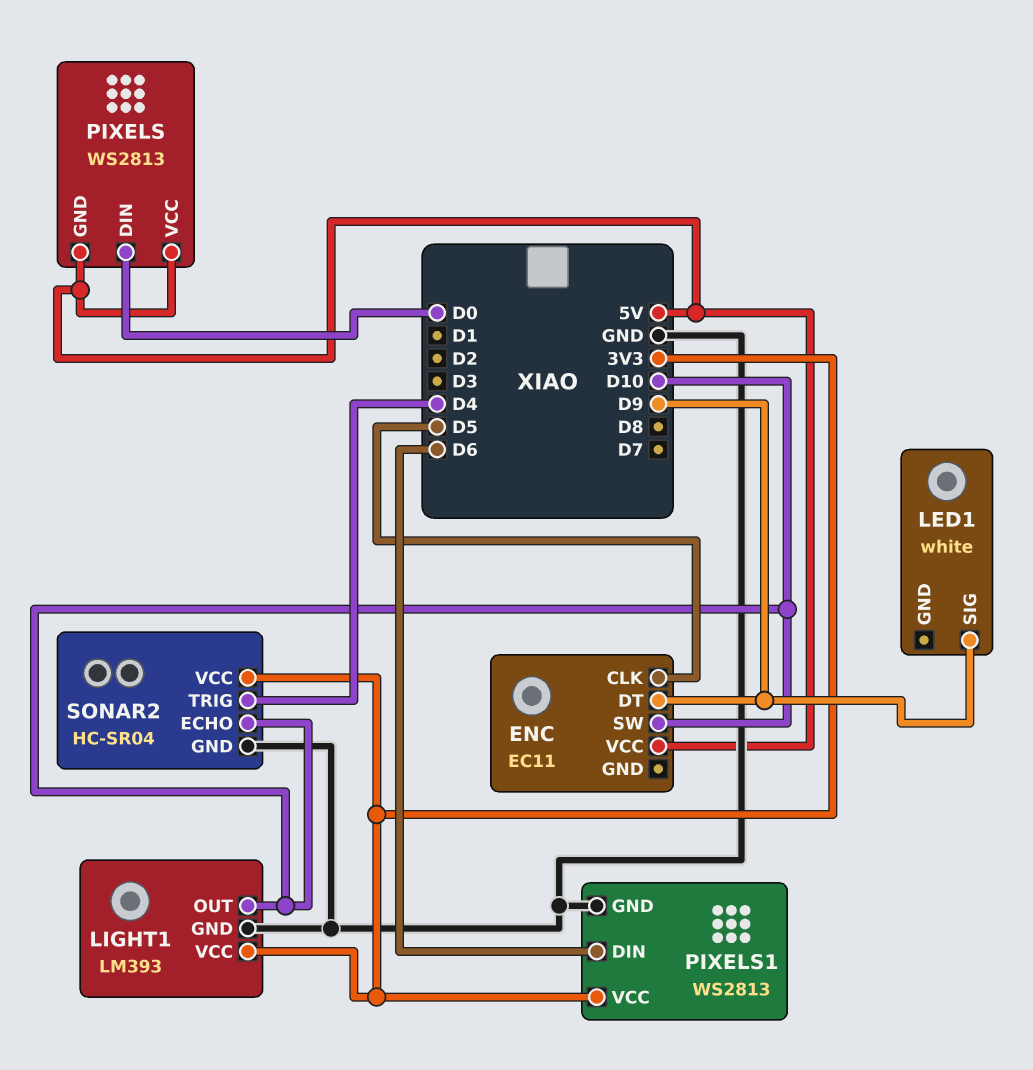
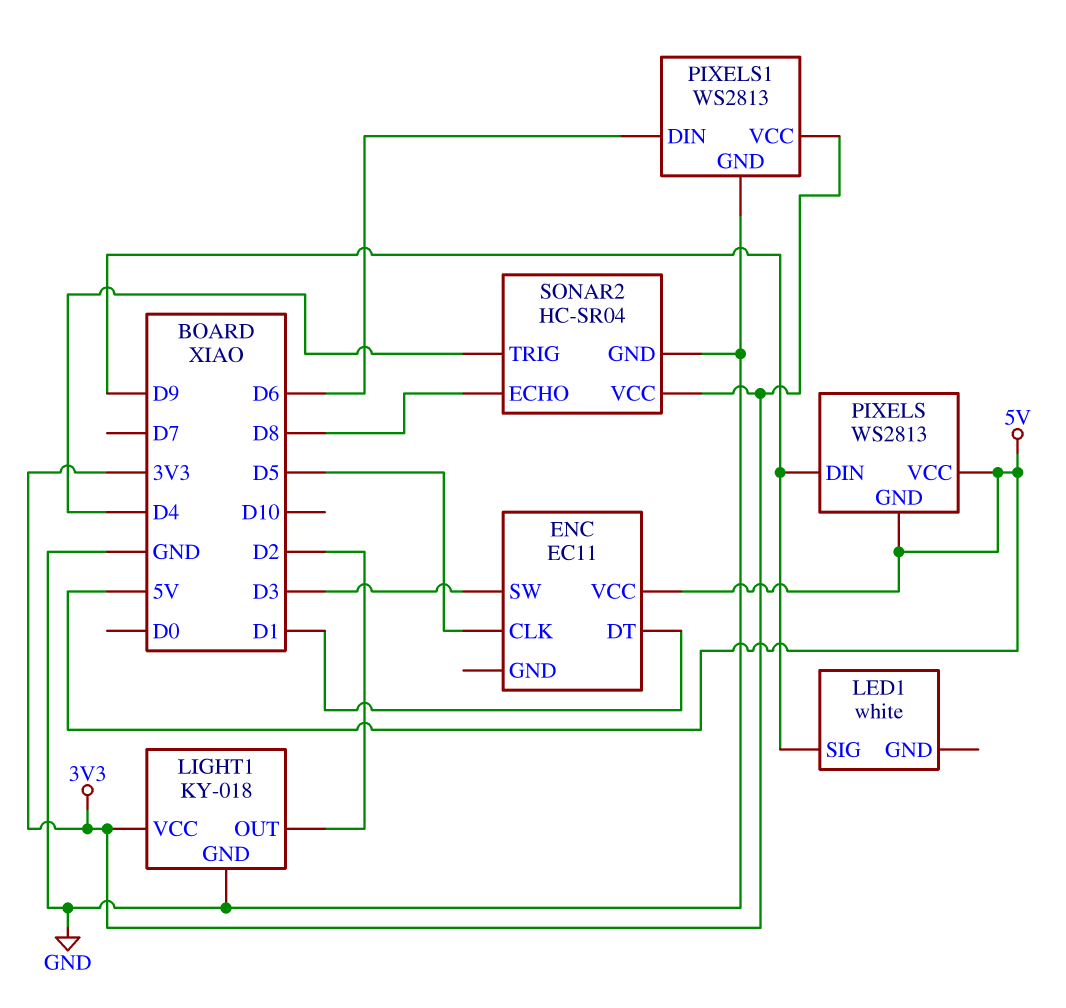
ENC pin DT: D9 -> D1
ENC pin SW: D10 -> D3
LIGHT1: LM393 -> KY-018
LIGHT1 pin OUT: D10 -> D2
PIXELS pin DIN: D0 -> D9
SONAR2 pin ECHO: D10 -> D8

